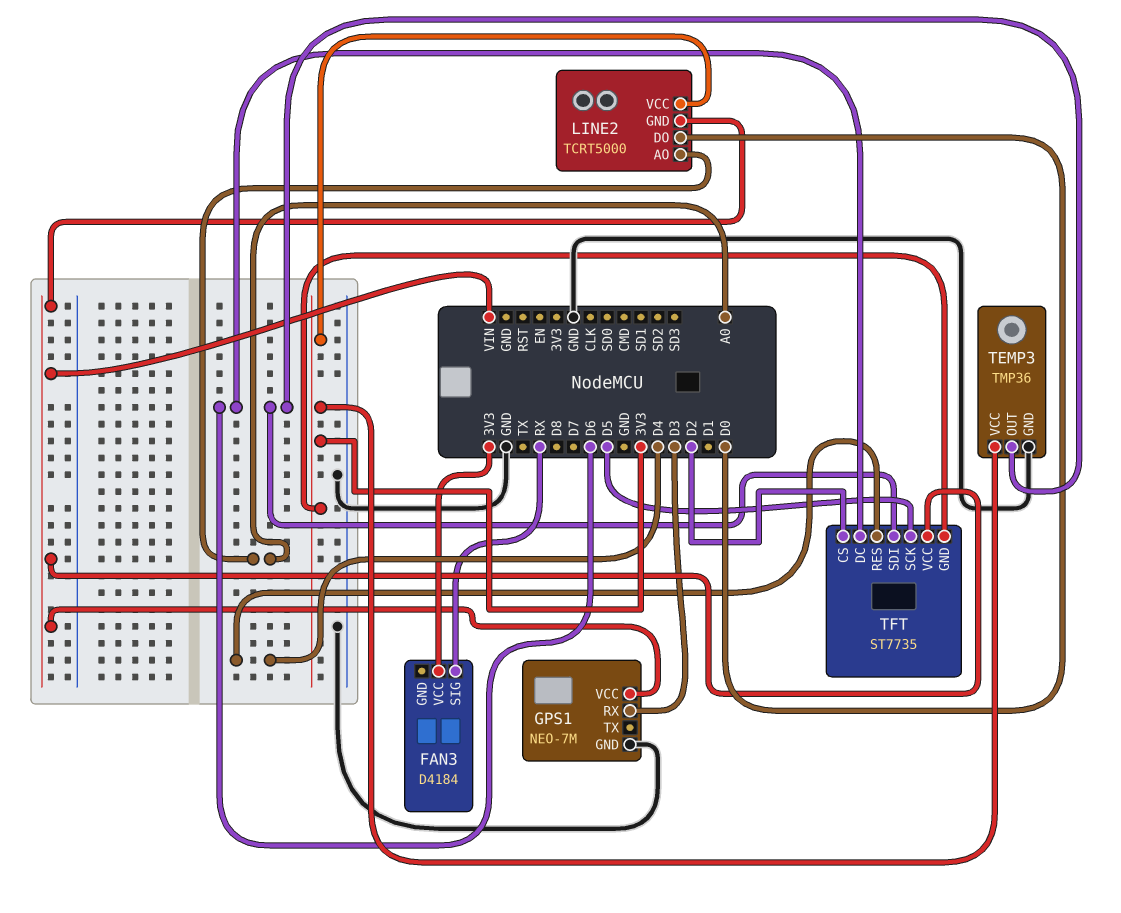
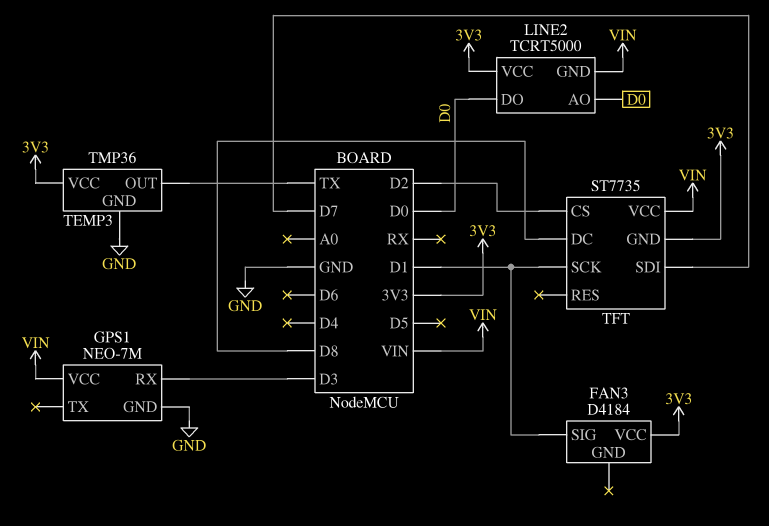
FAN3 pin SIG: RX -> D1
LINE2 pin AO: A0 -> D0
TEMP3 pin OUT: D6 -> TX
TFT pin DC: D6 -> D8
TFT pin RES: D4 -> none
TFT pin SCK: D5 -> D1
TFT pin SDI: D6 -> D7

